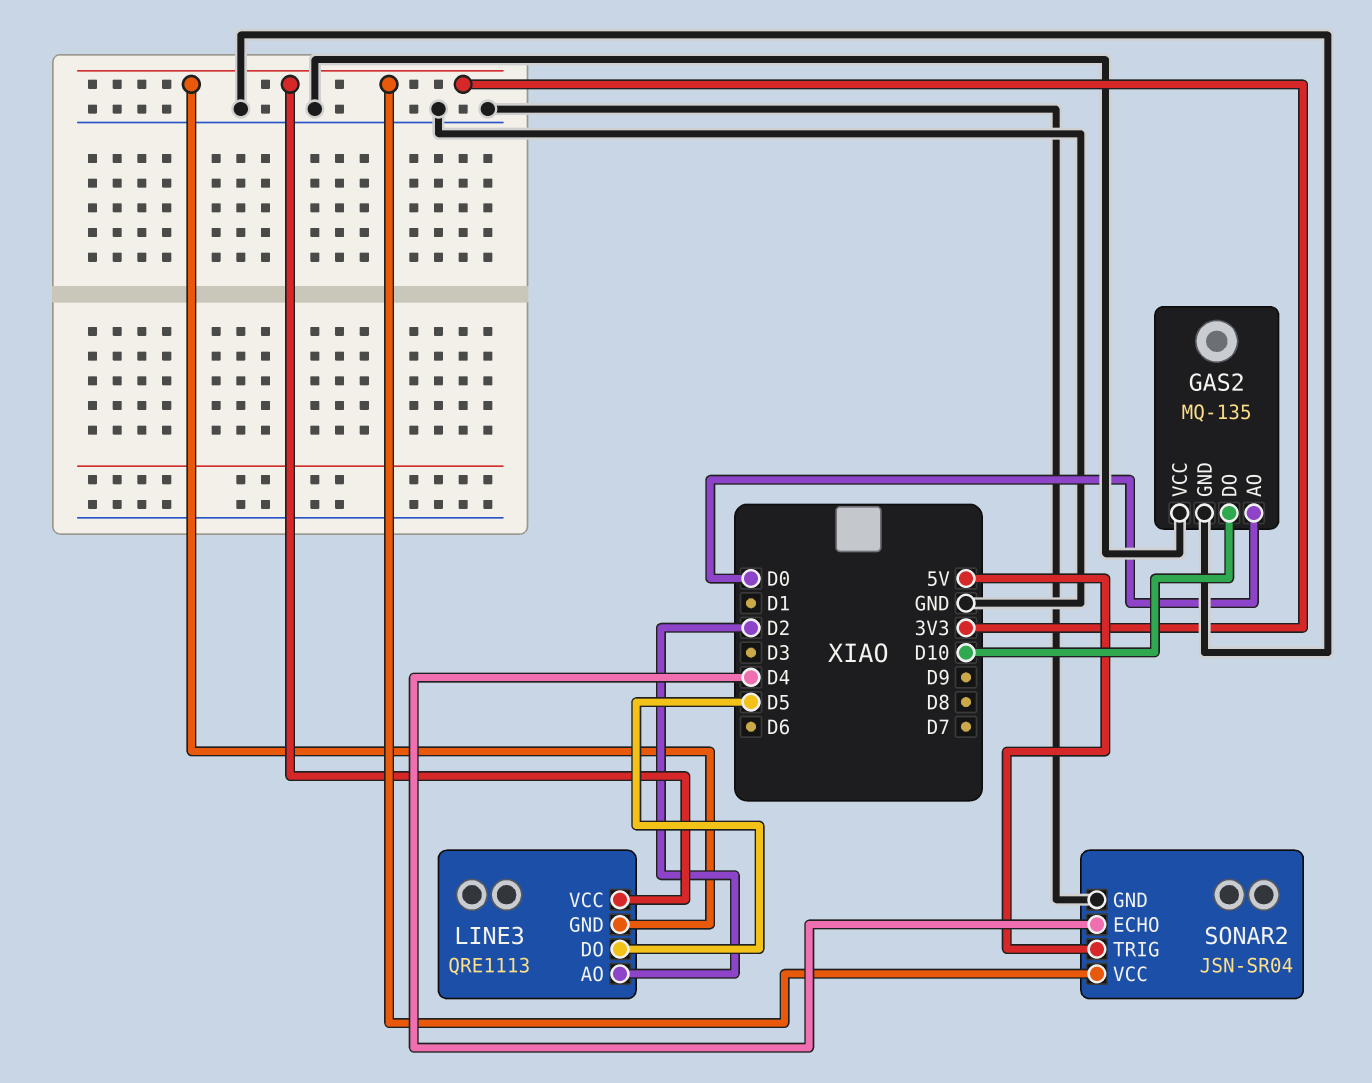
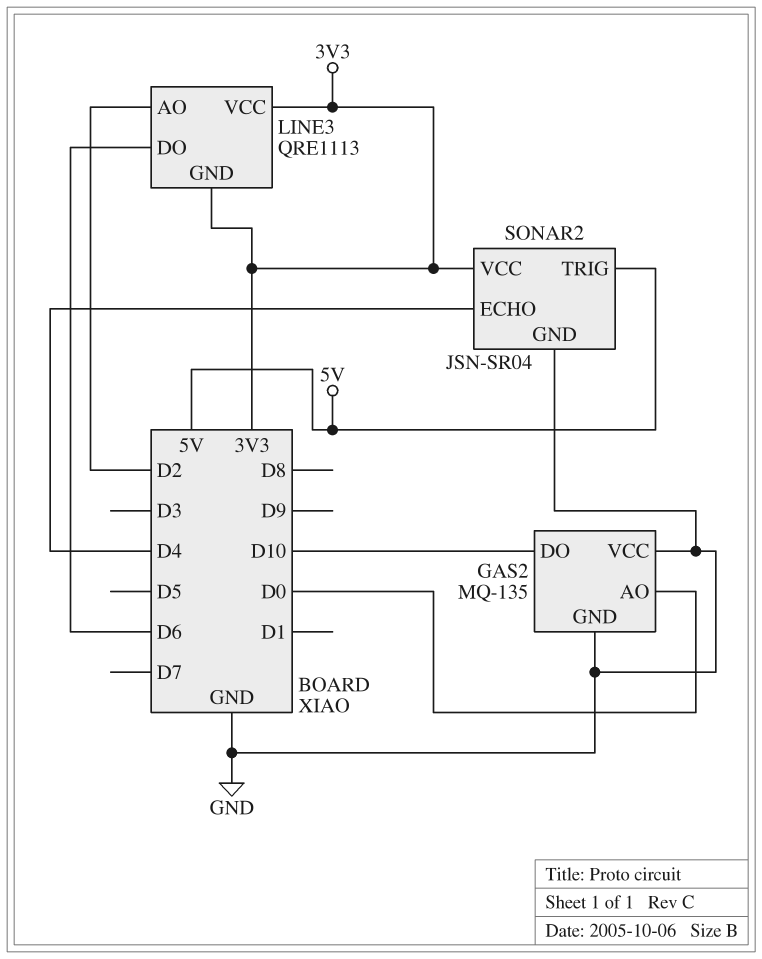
LINE3 pin DO: D5 -> D6

